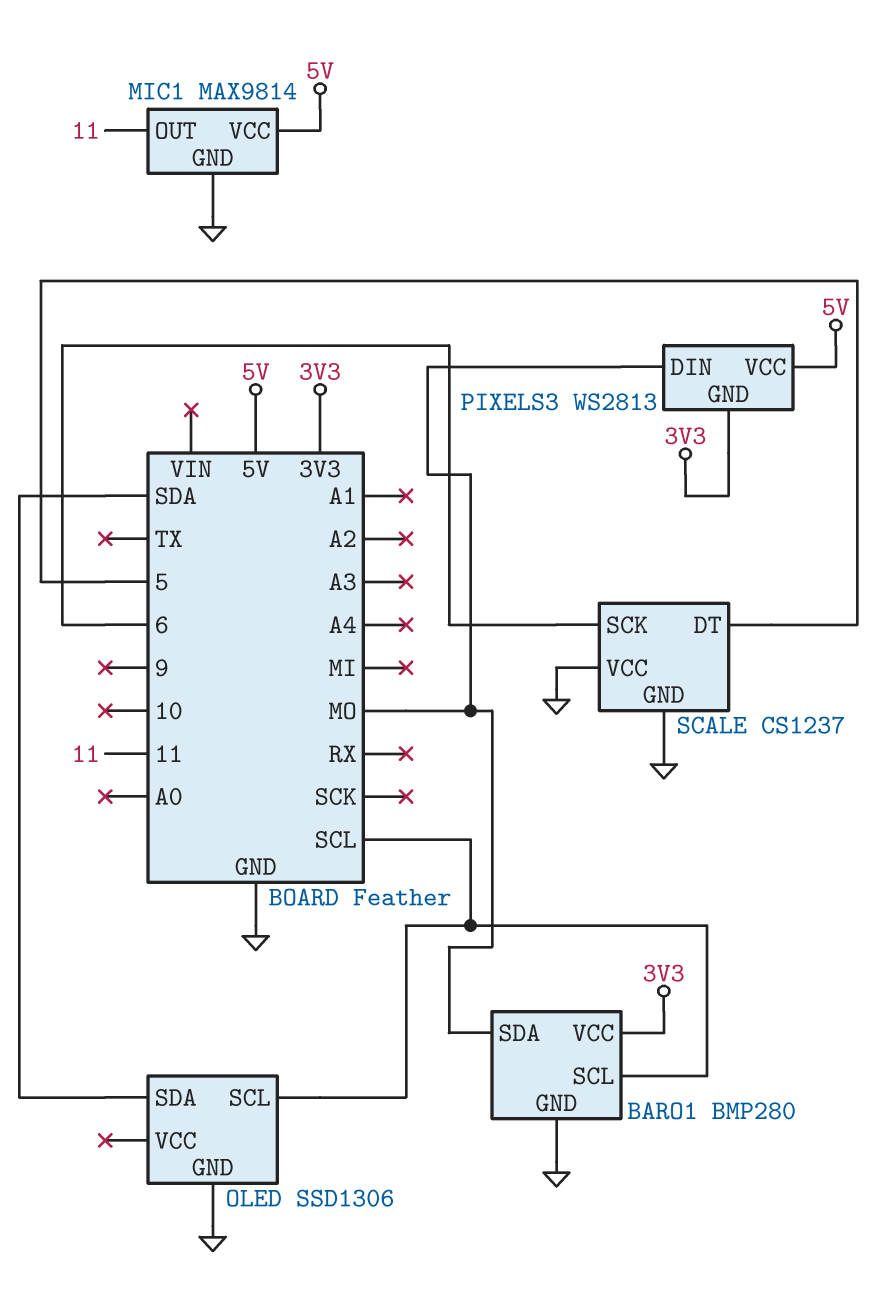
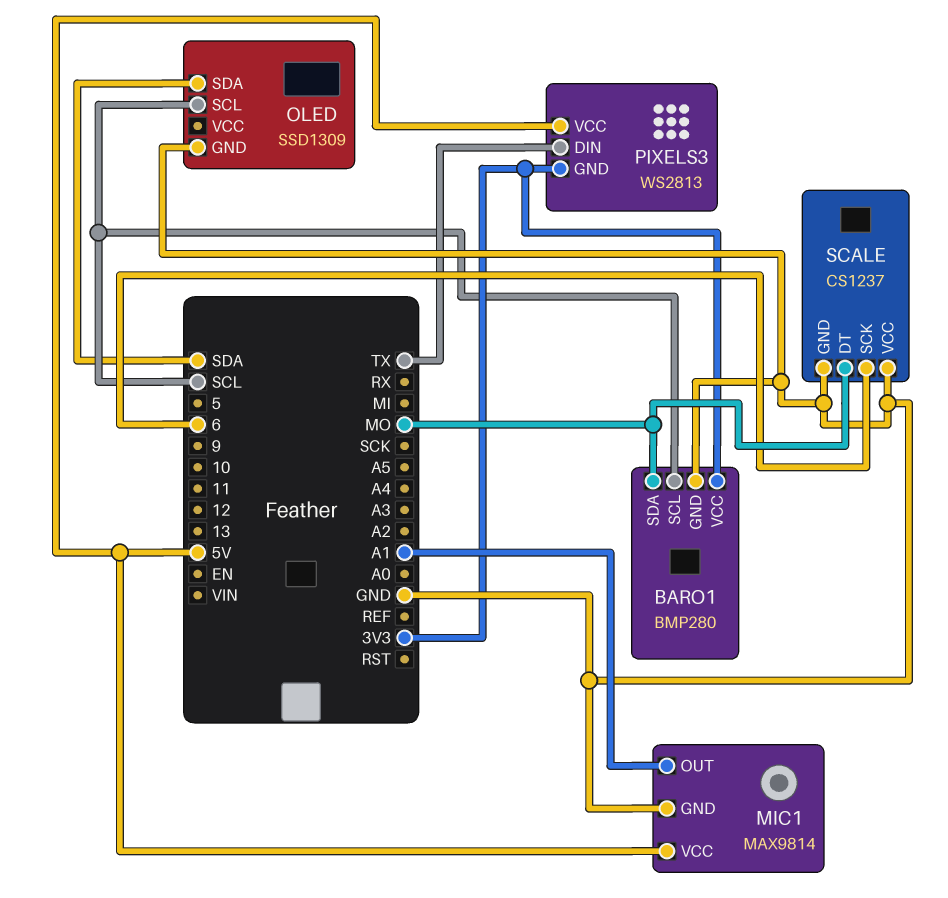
MIC1 pin OUT: 11 -> A1
OLED: SSD1306 -> SSD1309
PIXELS3 pin DIN: MO -> TX
SCALE pin DT: 5 -> MO

